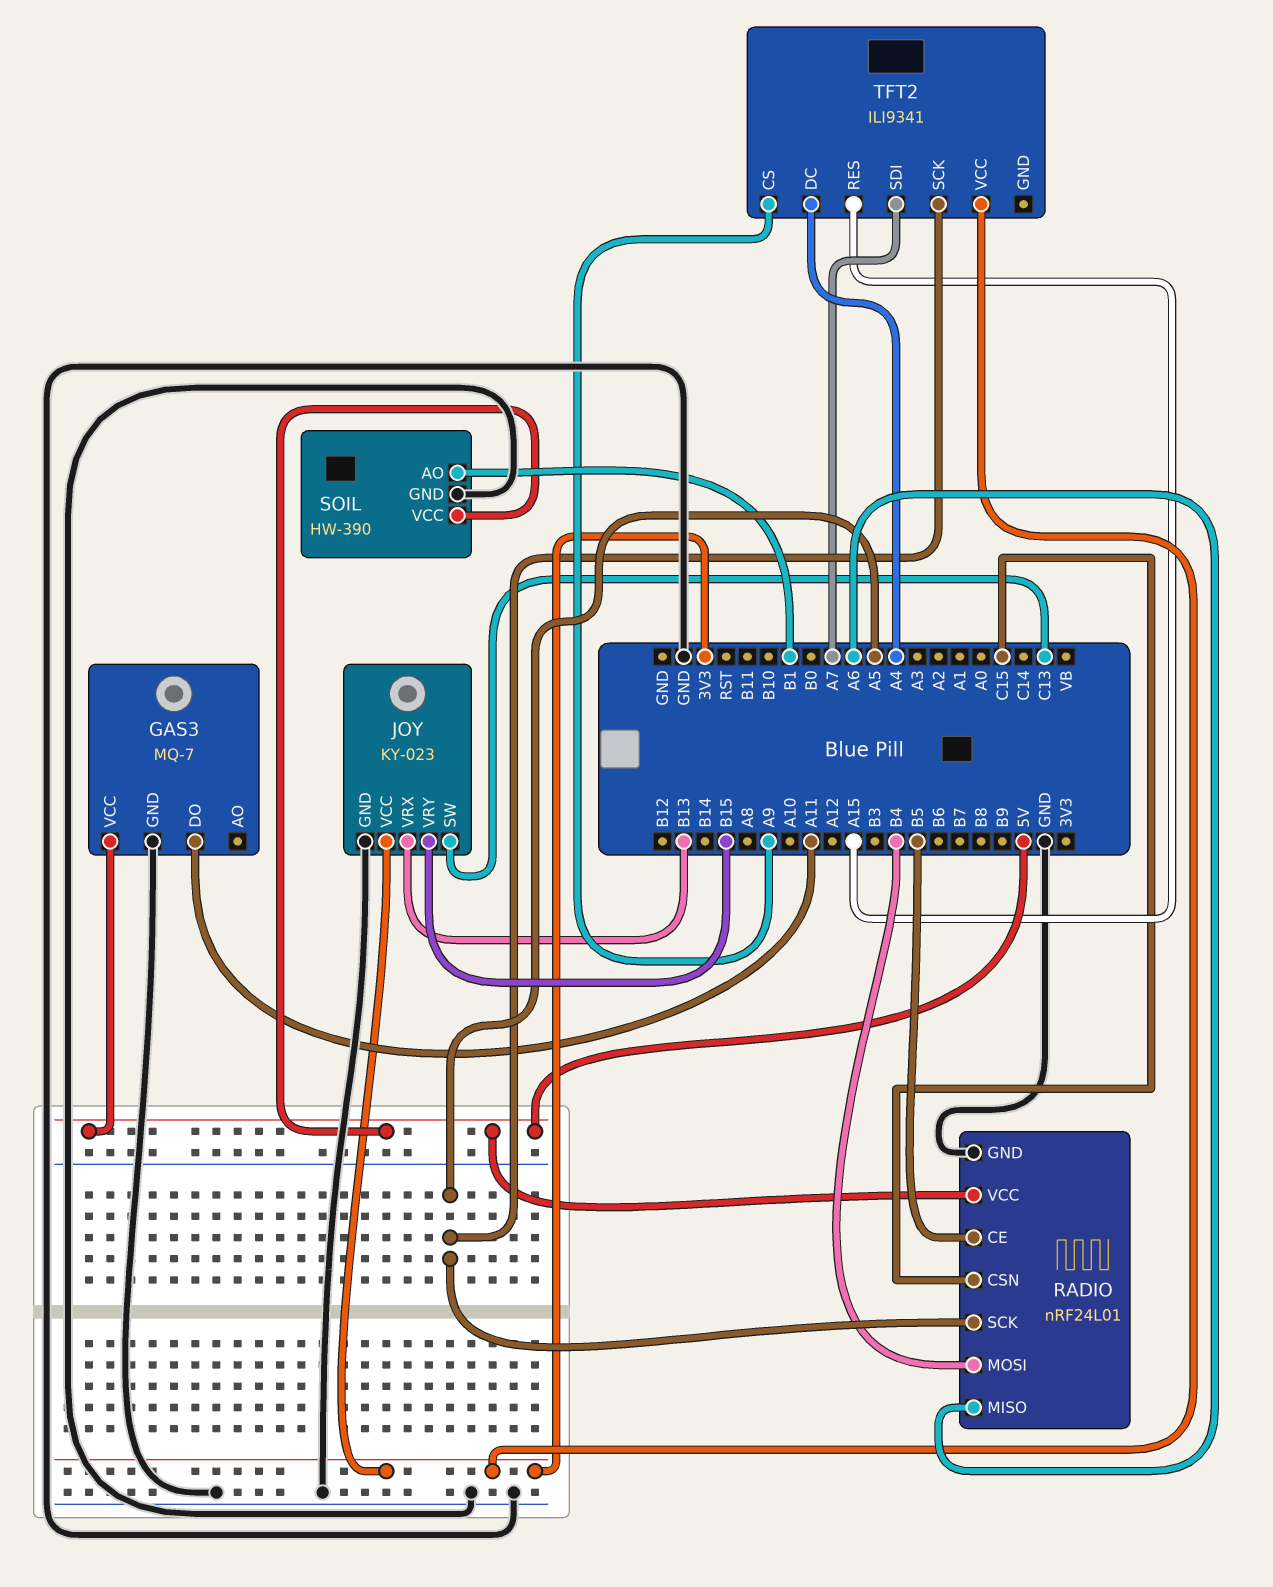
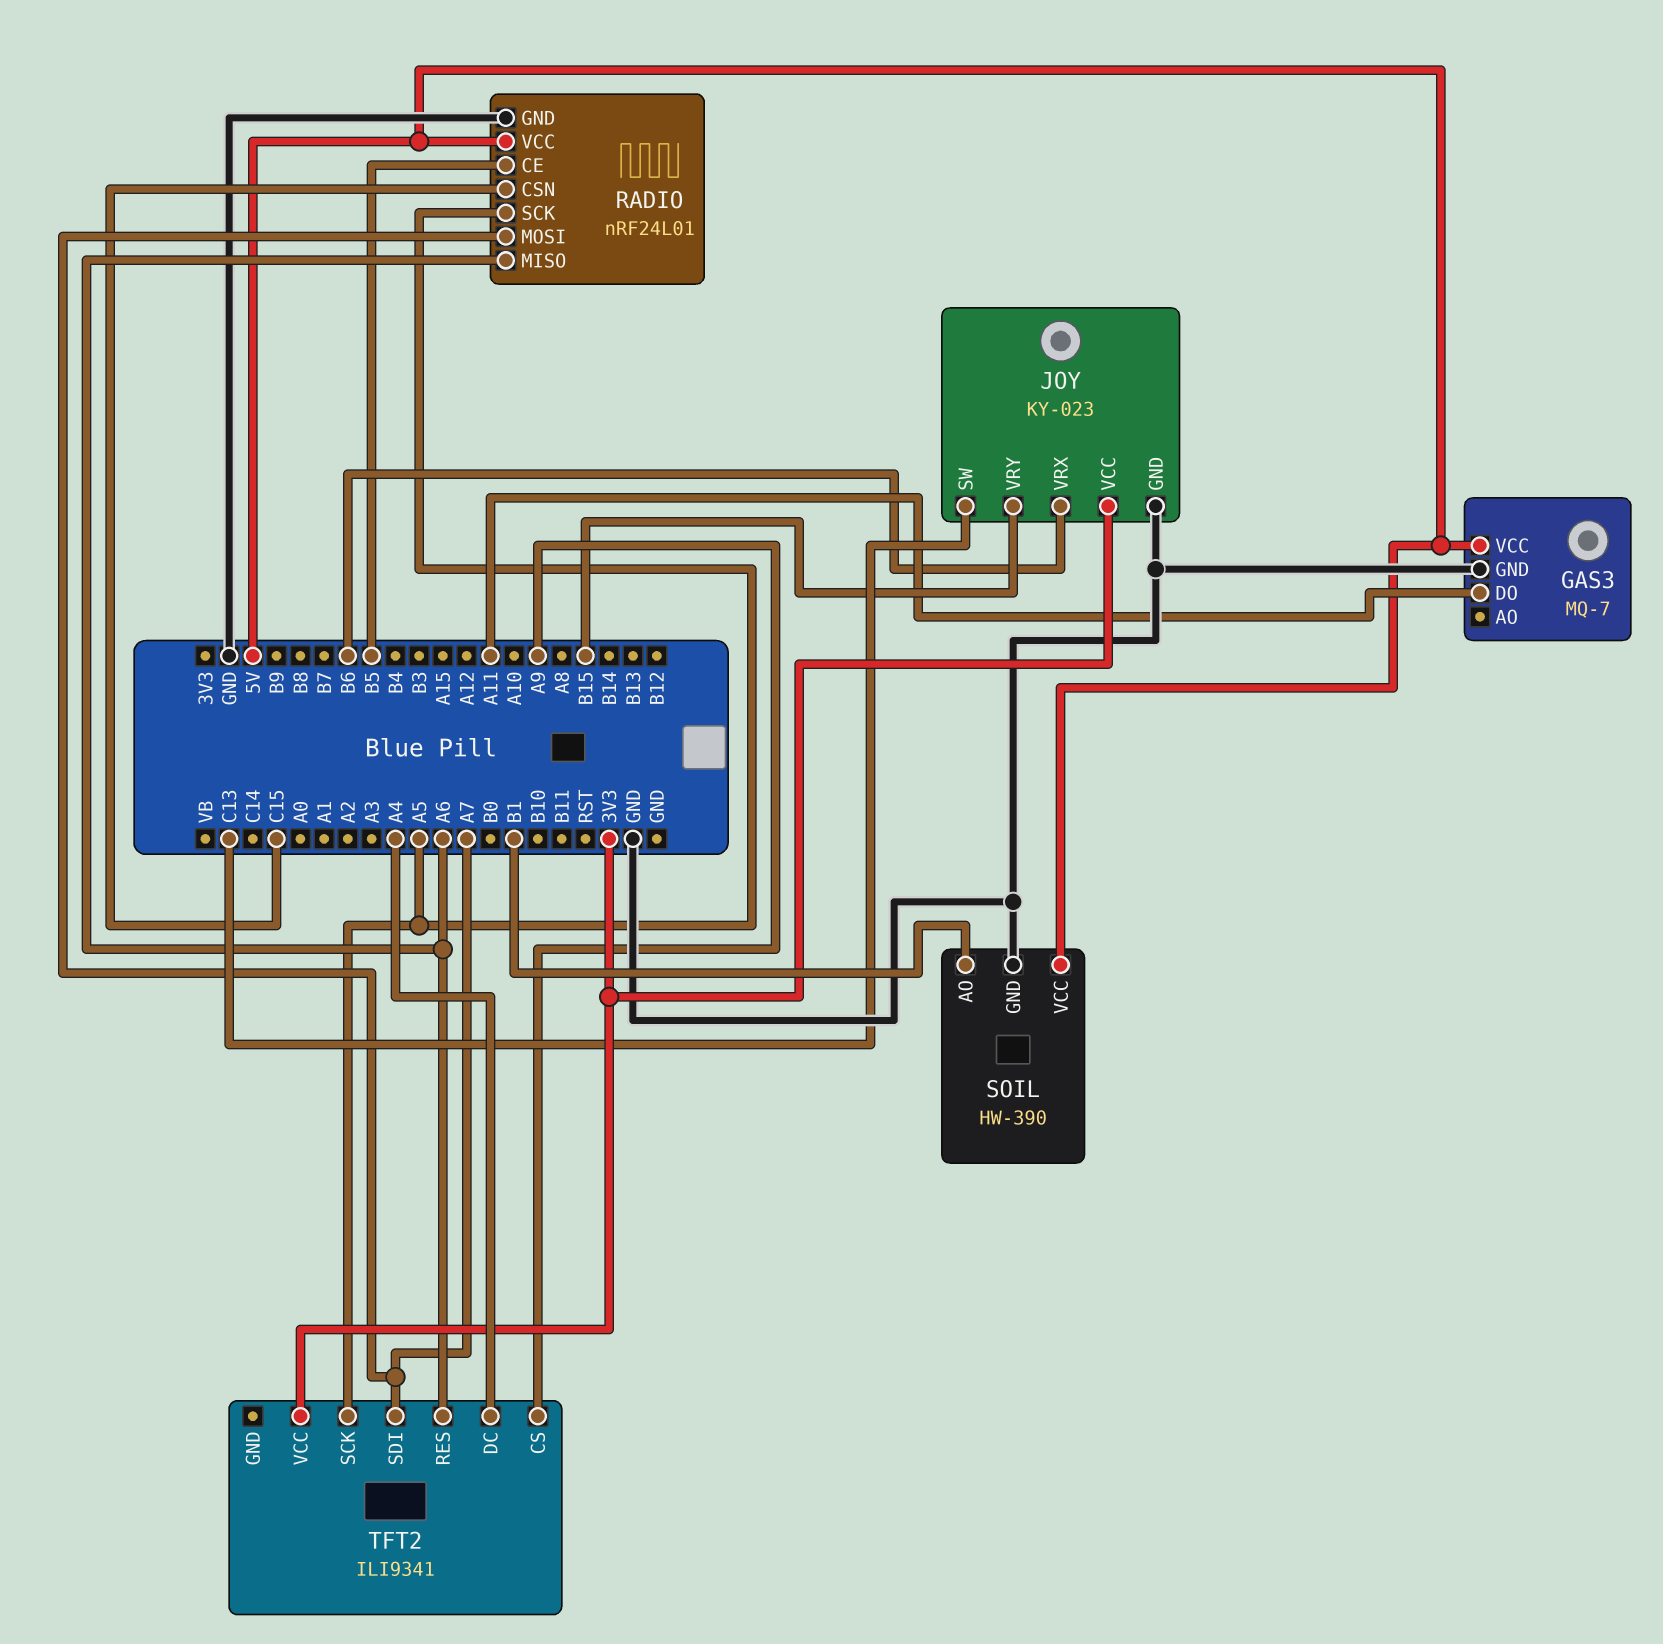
JOY pin VRX: B13 -> B6
RADIO pin MOSI: B4 -> A7
TFT2 pin RES: A15 -> A6

